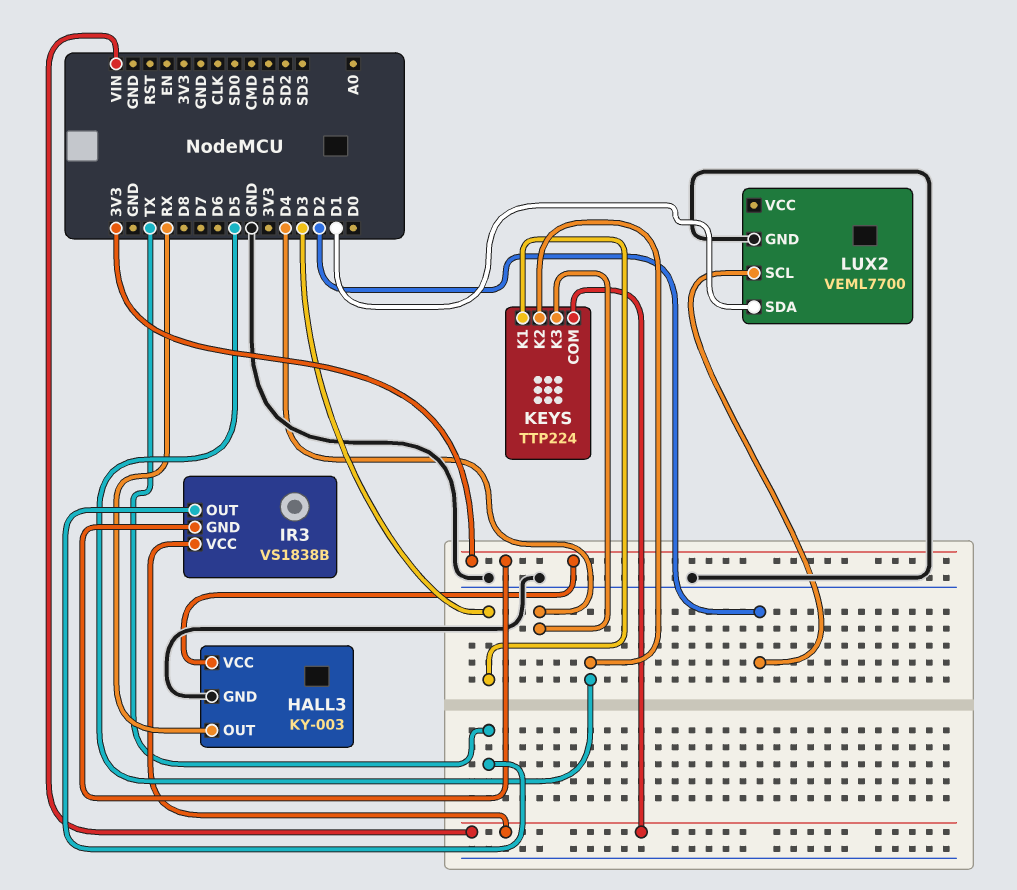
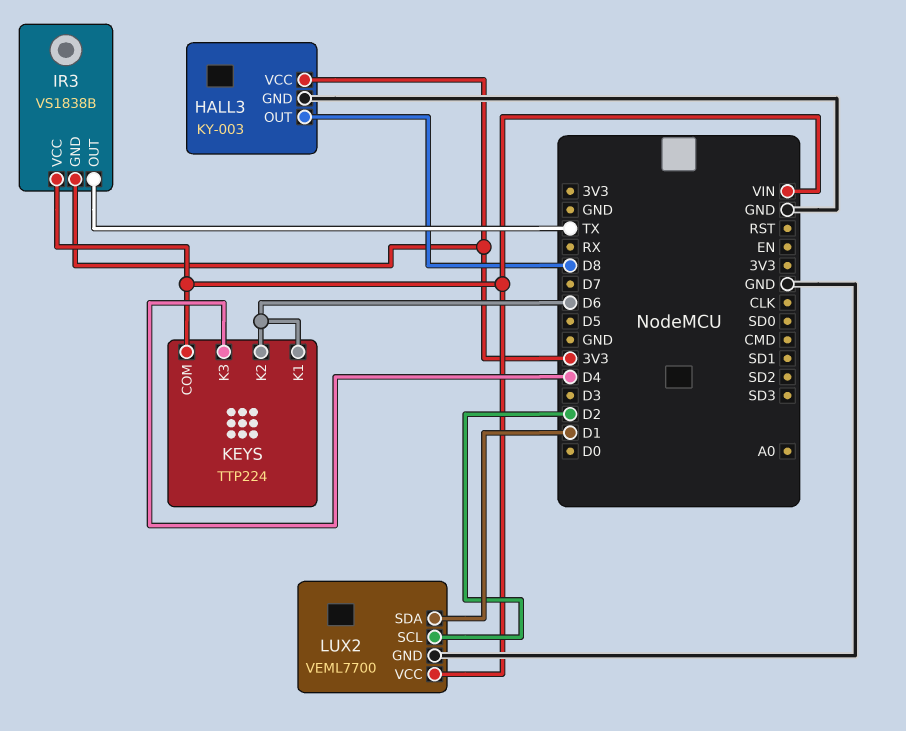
HALL3 pin OUT: RX -> D8
KEYS pin K1: D3 -> D6
KEYS pin K2: D5 -> D6
LUX2 pin VCC: none -> VIN

